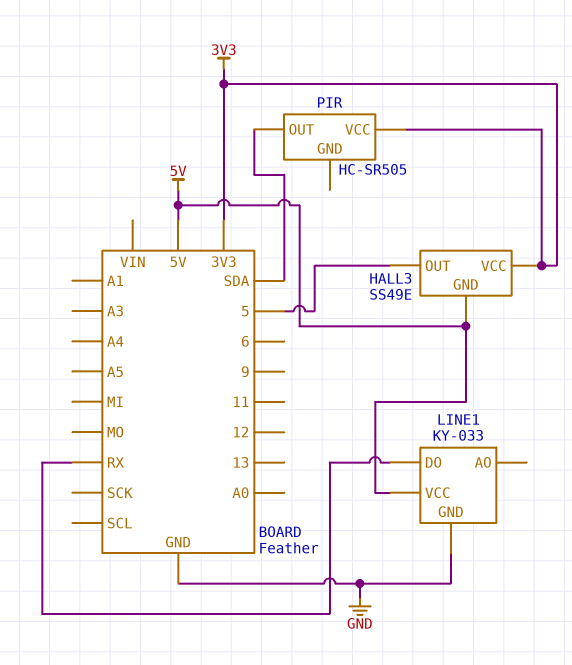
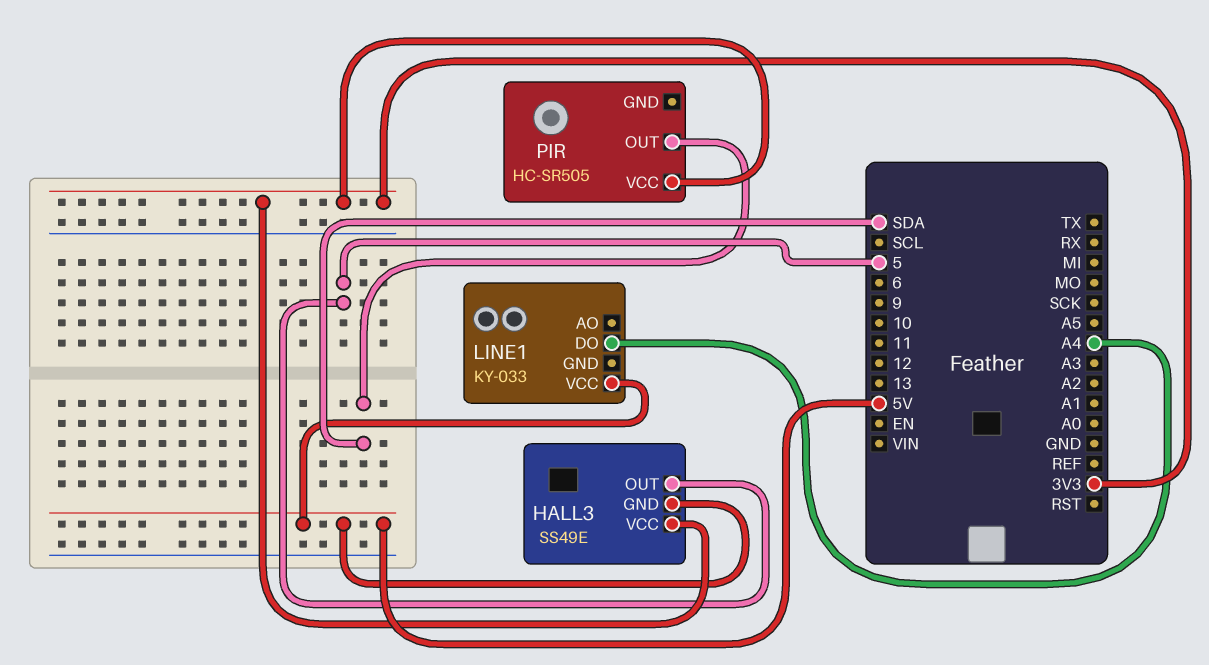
LINE1 pin DO: RX -> A4
LINE1 pin GND: GND -> none

